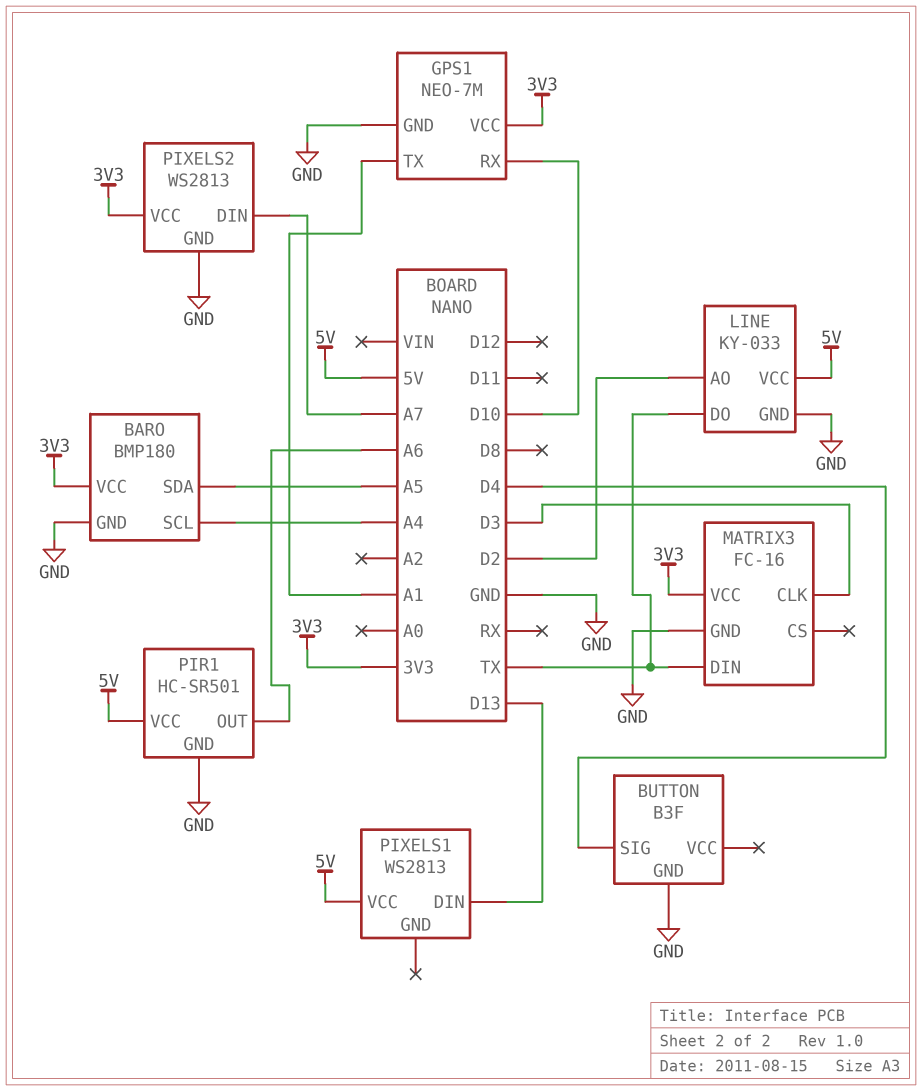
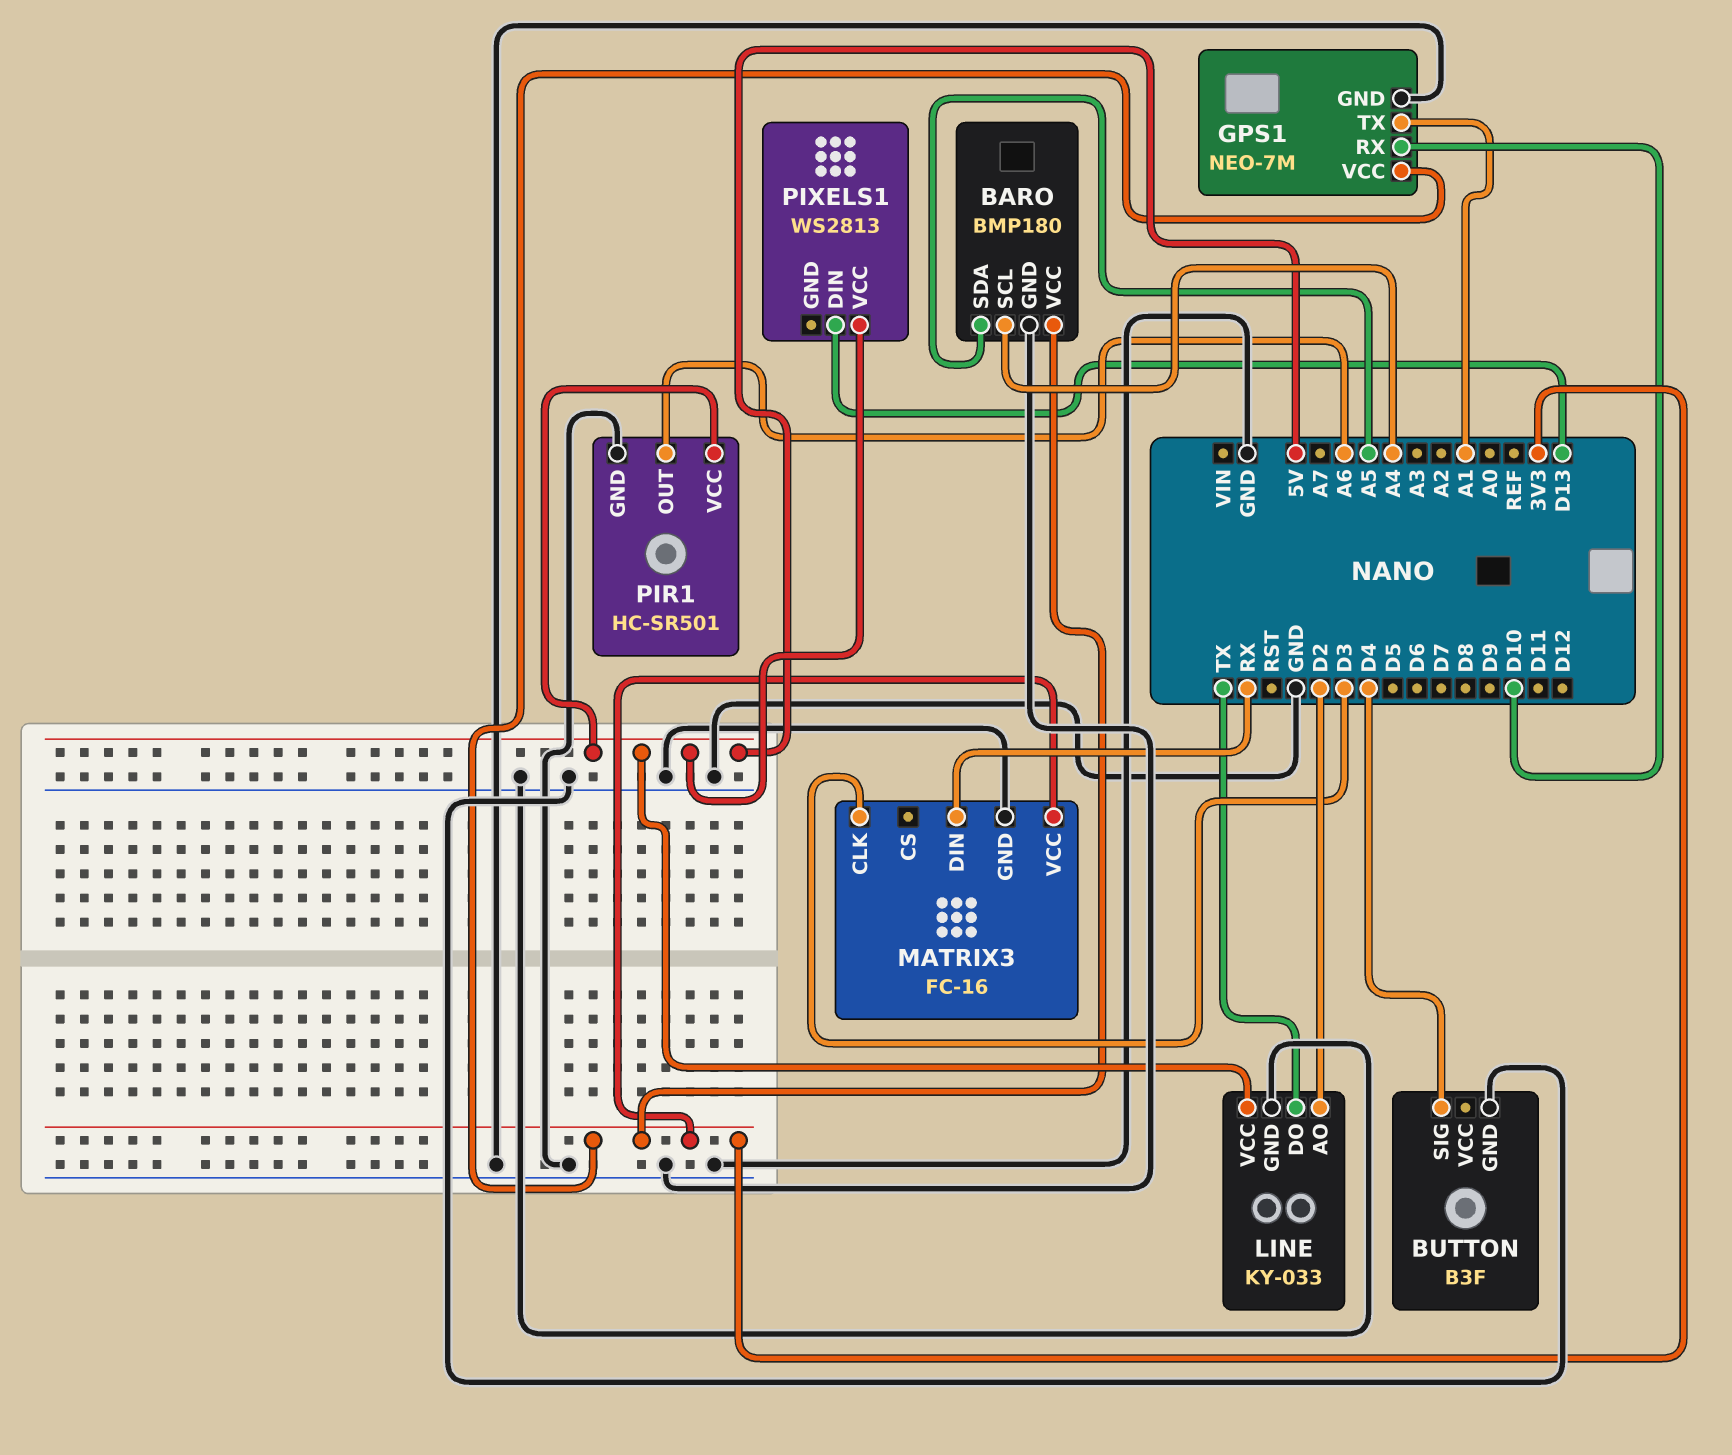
MATRIX3 pin DIN: TX -> RX
PIXELS2: WS2813 -> none
PIXELS2 pin DIN: A7 -> none
PIXELS2 pin GND: GND -> none
PIXELS2 pin VCC: 3V3 -> none

